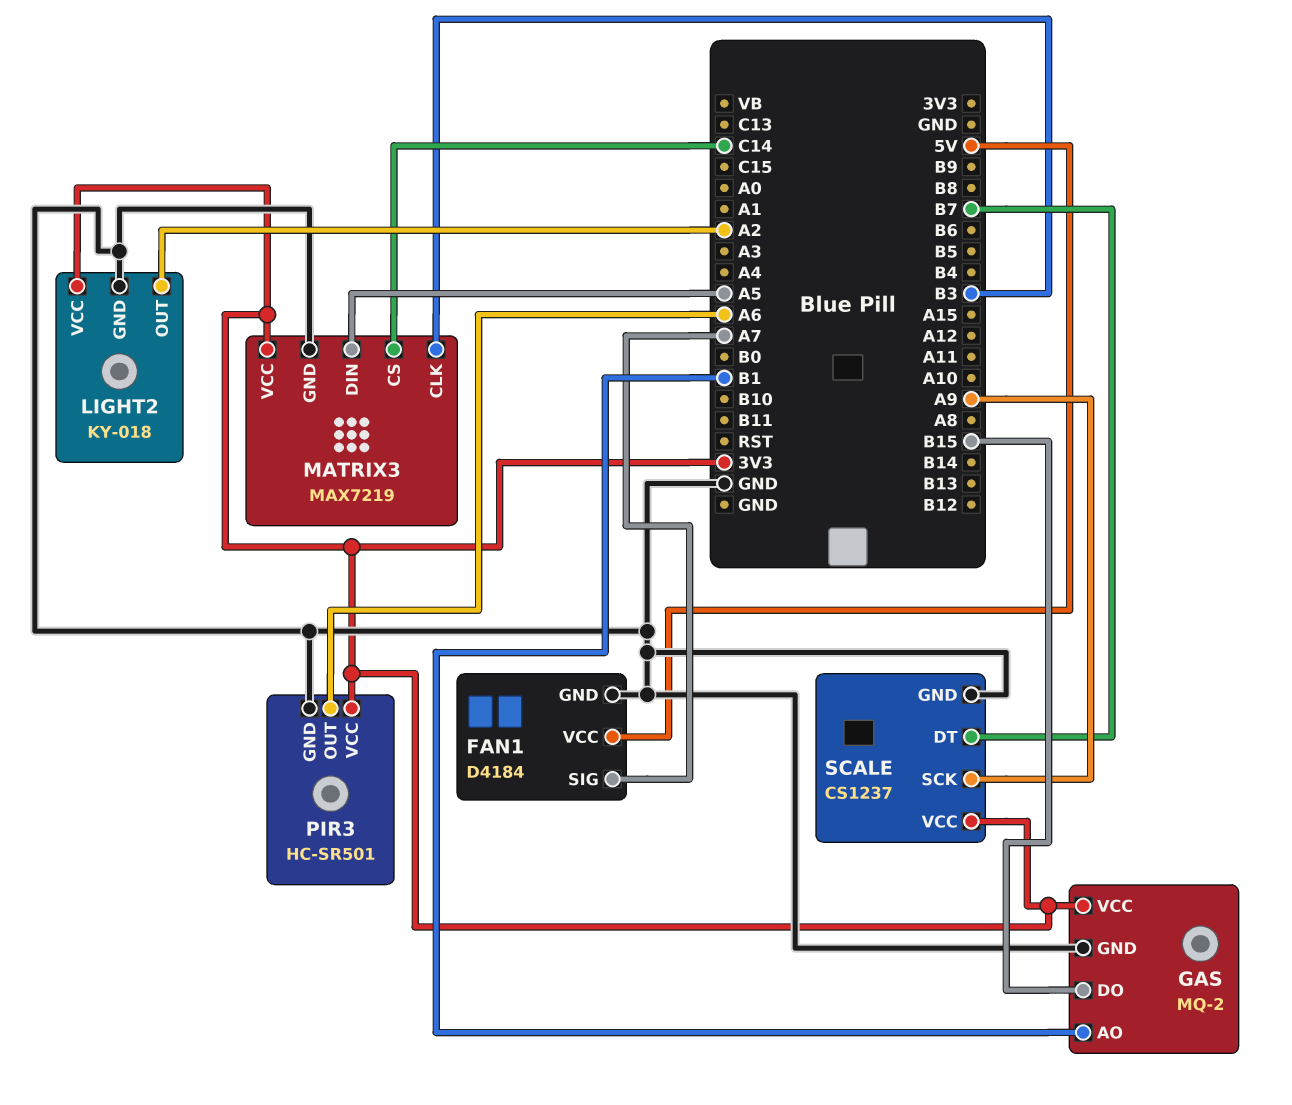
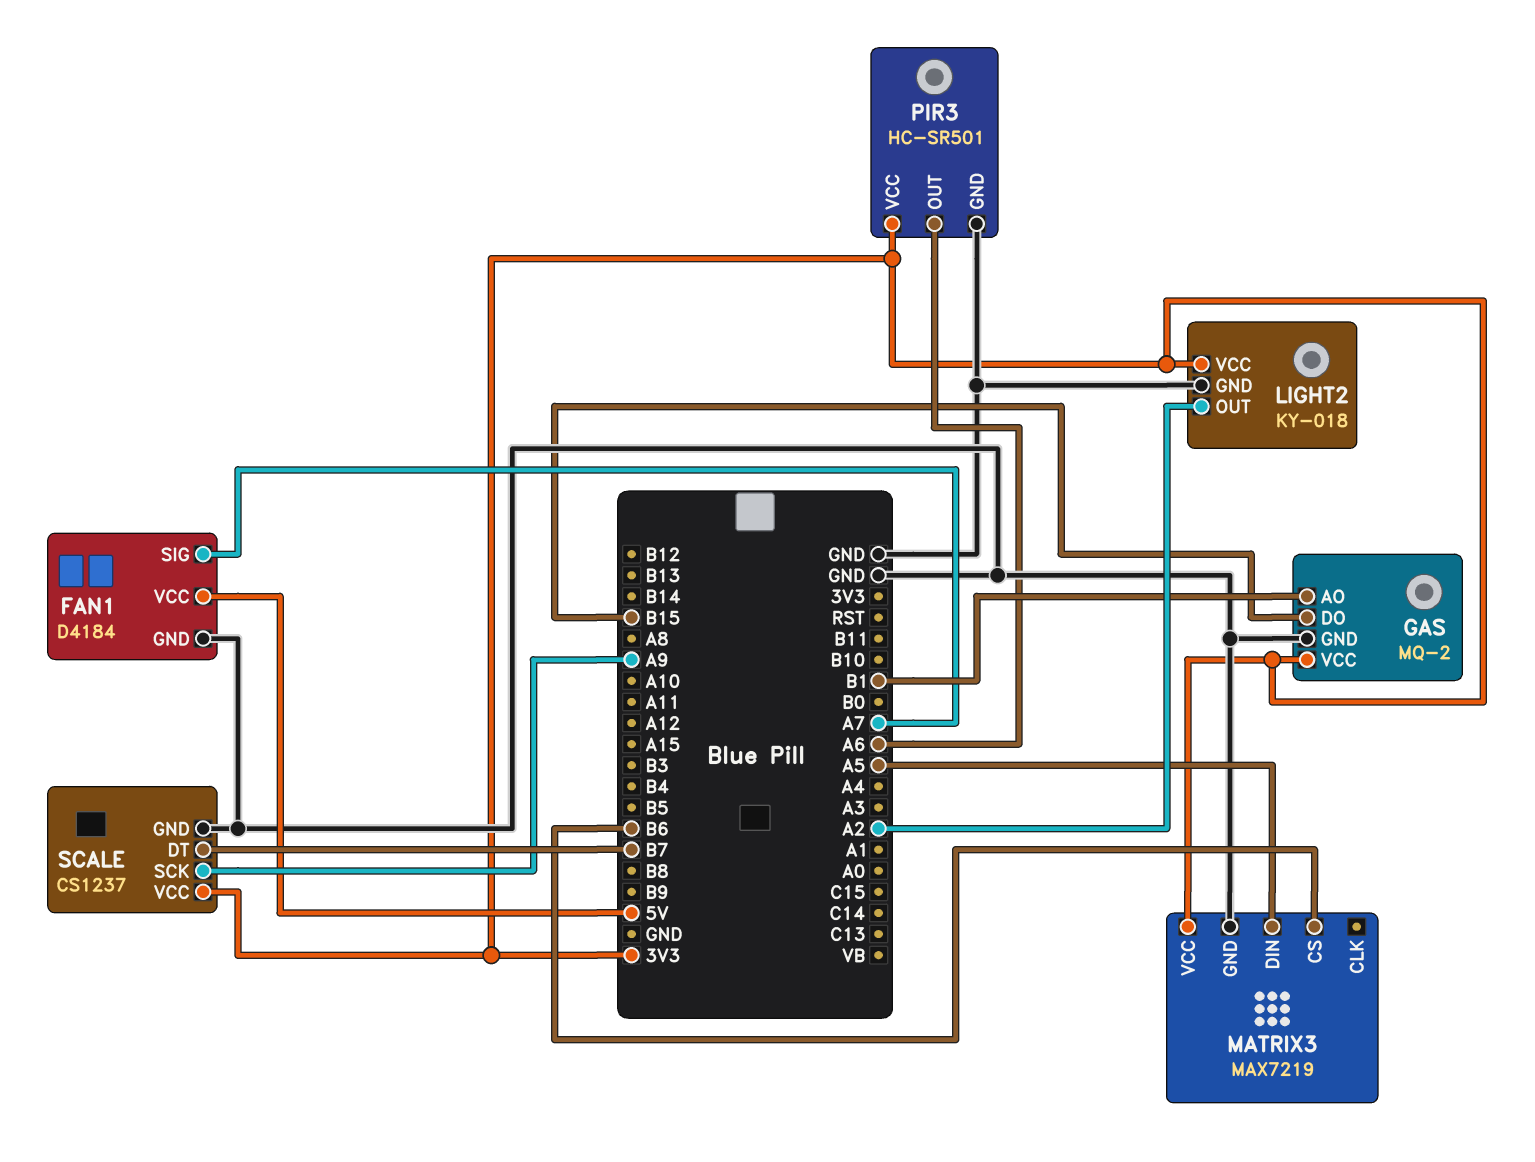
MATRIX3 pin CLK: B3 -> none
MATRIX3 pin CS: C14 -> B6

